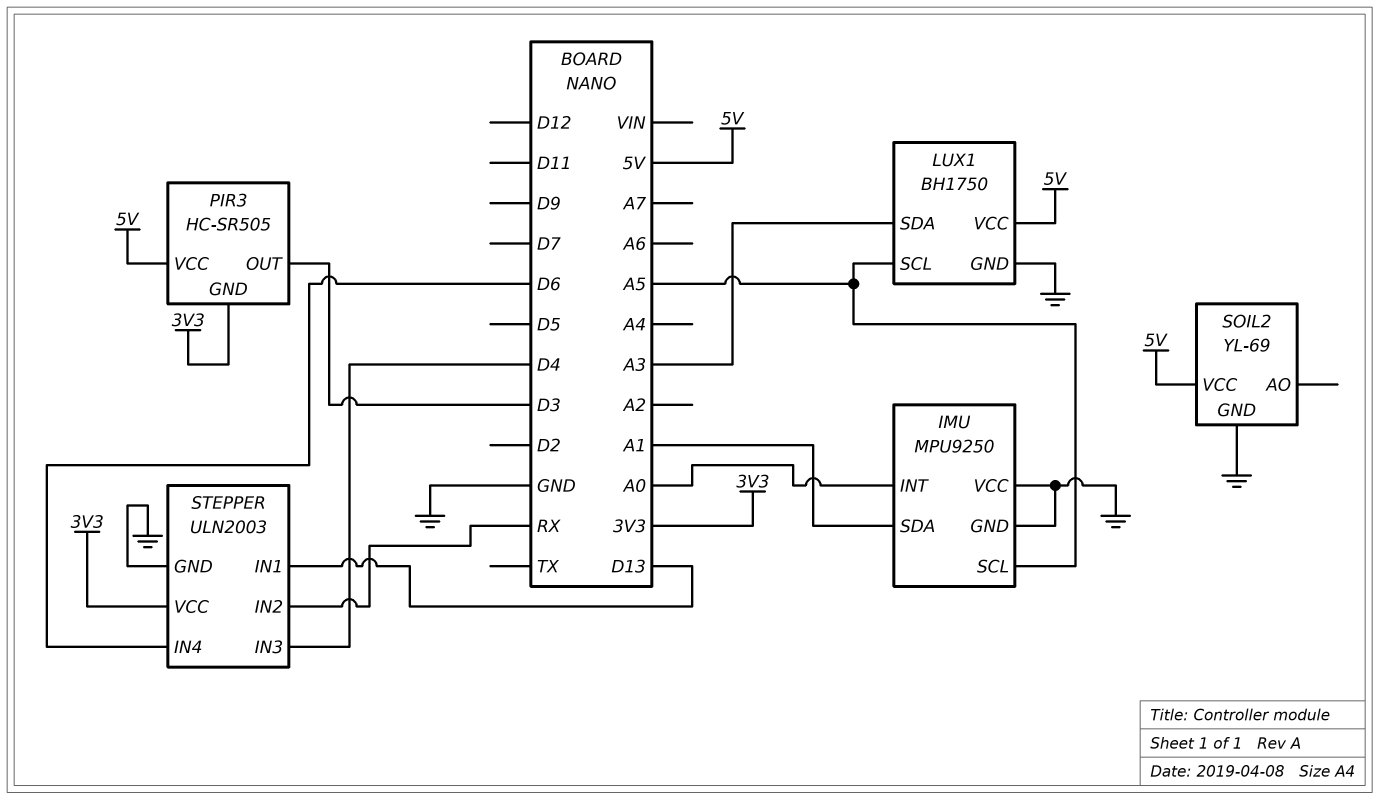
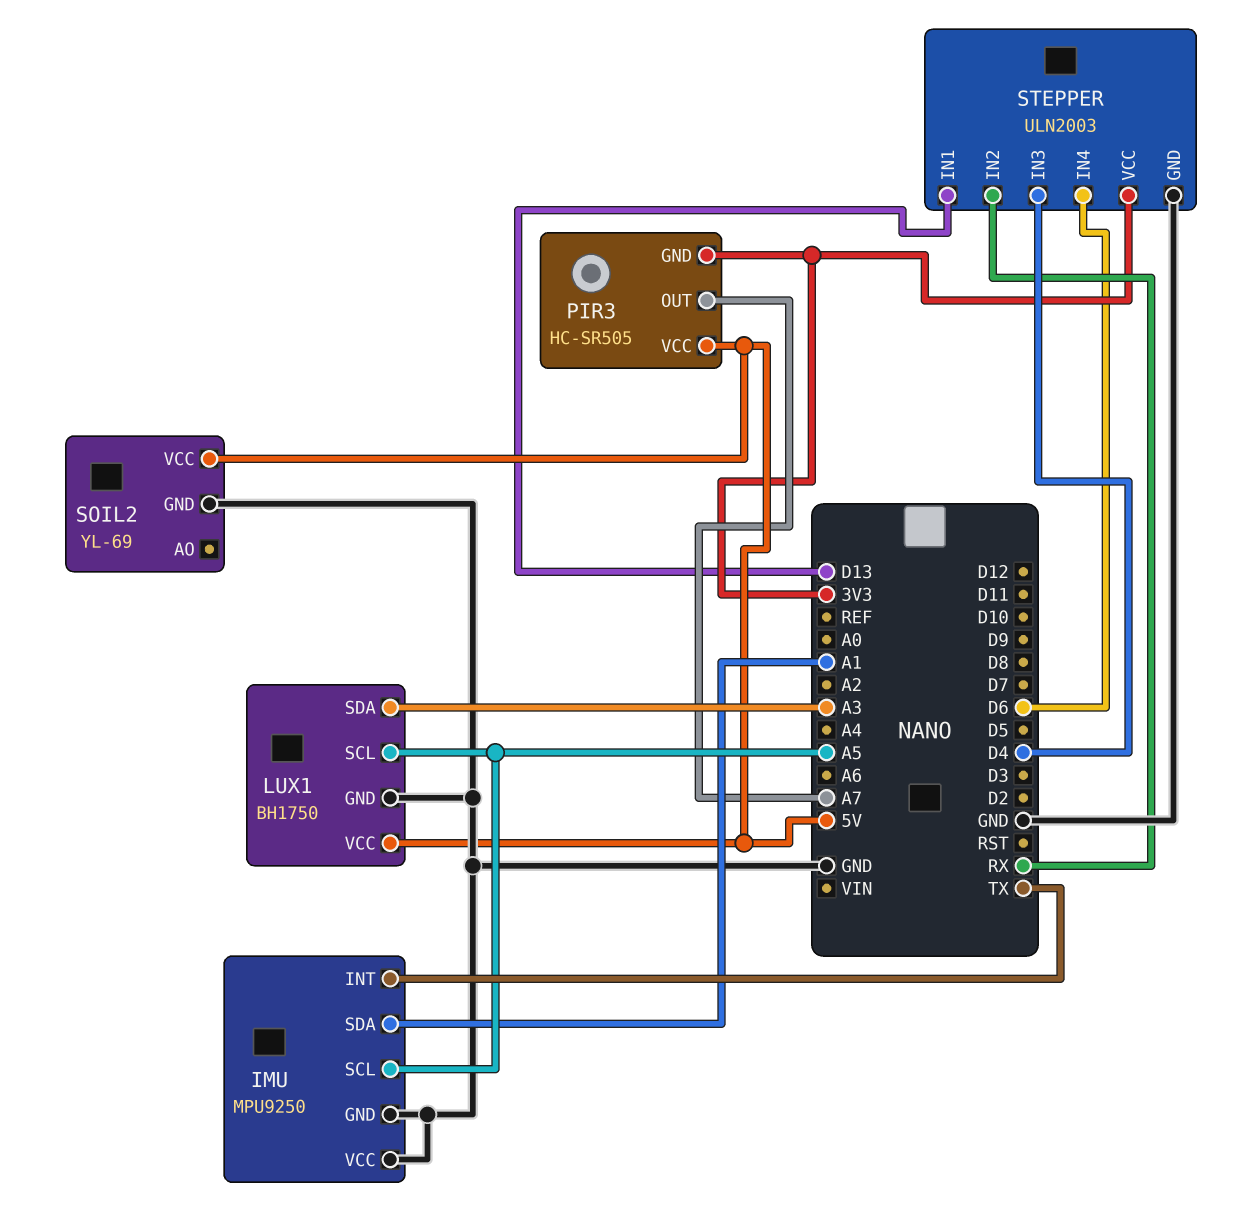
IMU pin INT: A0 -> TX
PIR3 pin OUT: D3 -> A7

